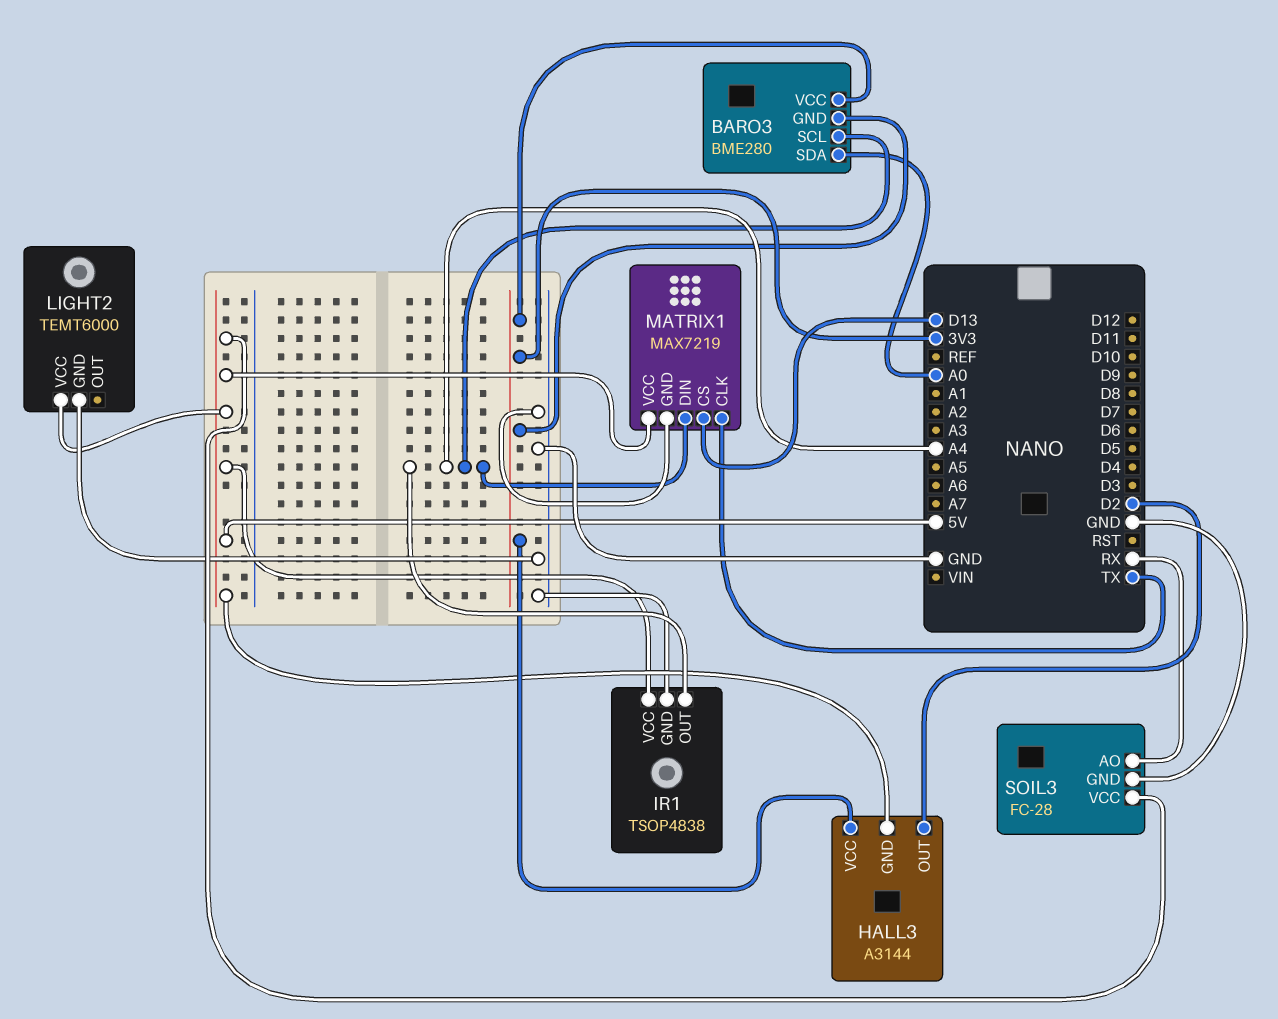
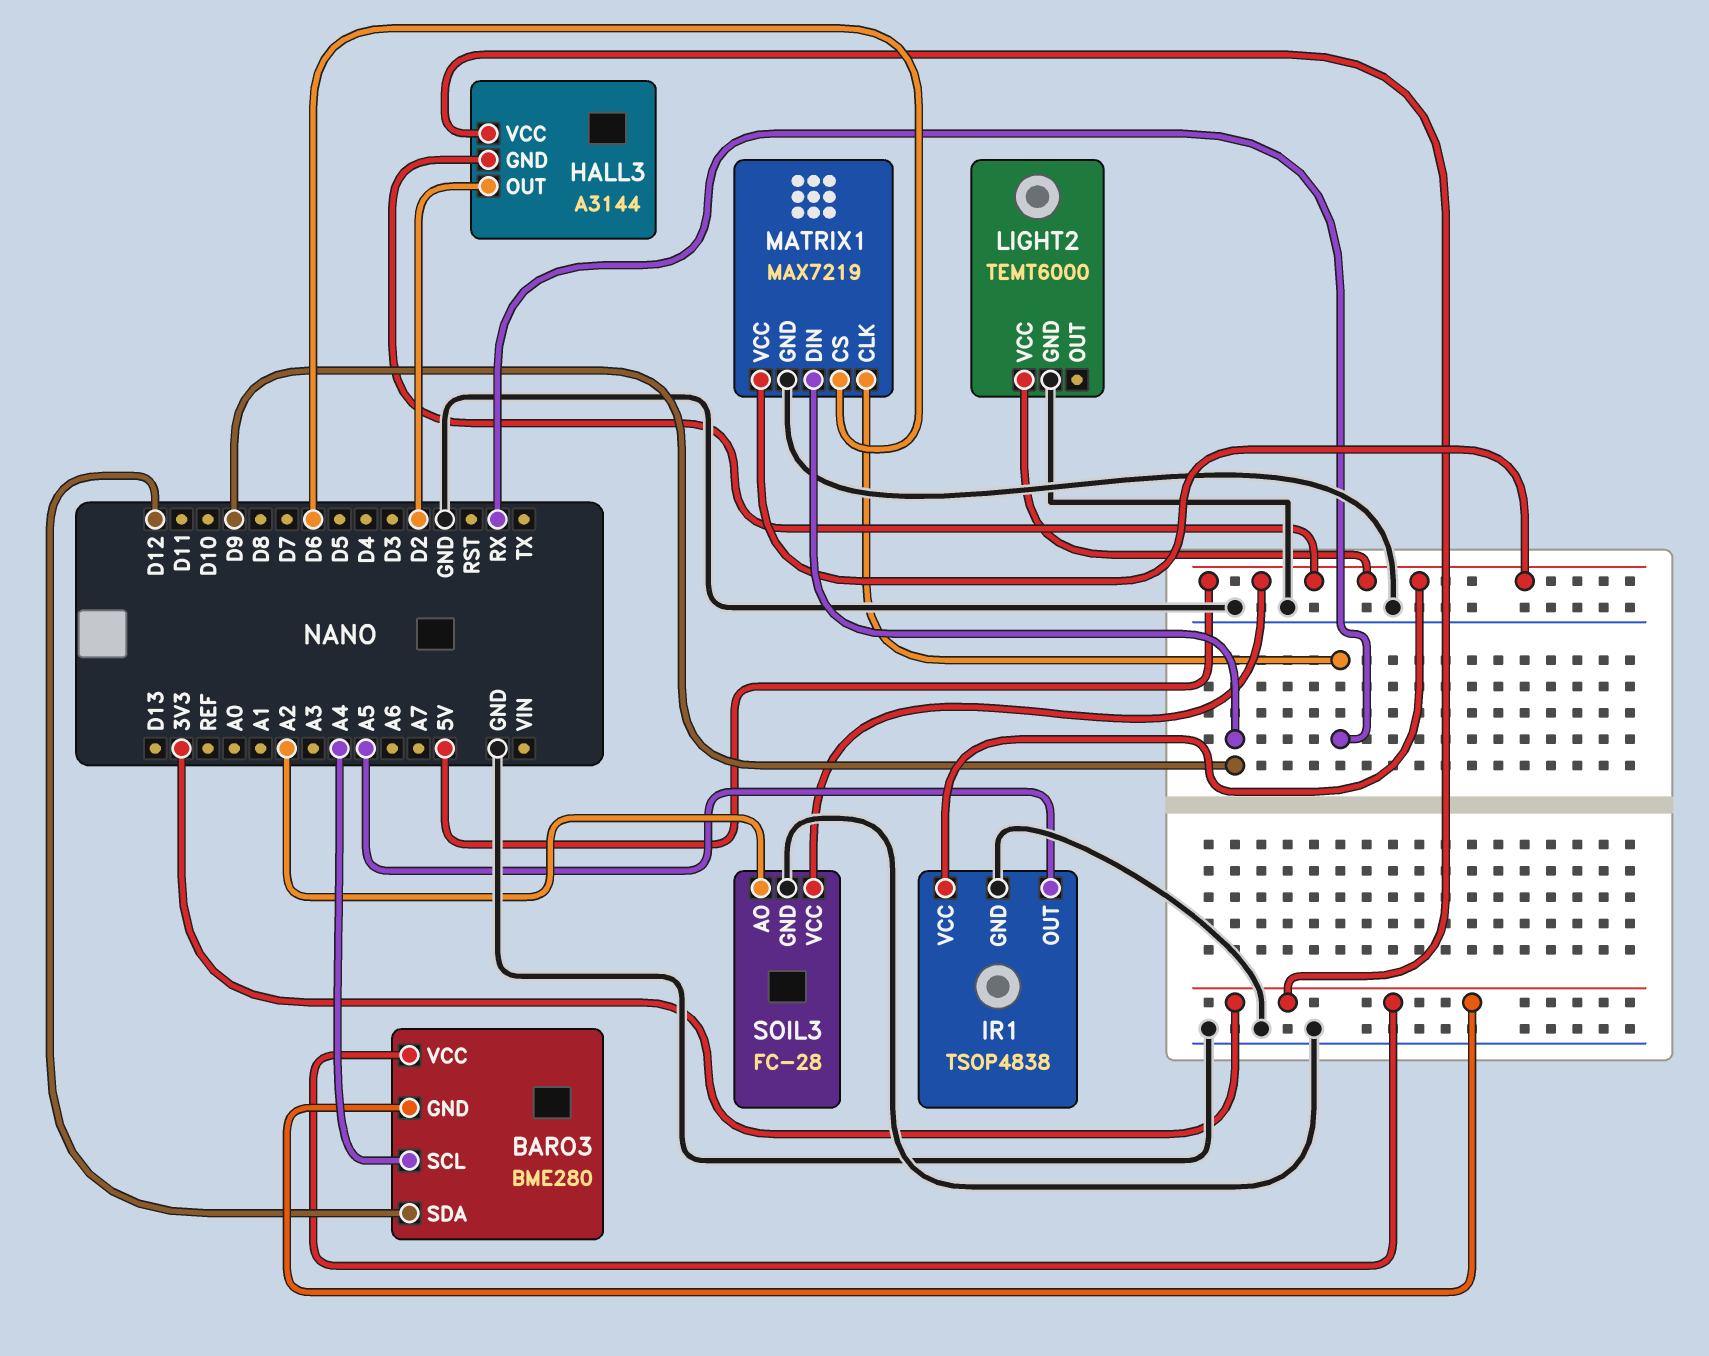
BARO3 pin SDA: A0 -> D12
IR1 pin OUT: A4 -> A5
MATRIX1 pin CLK: TX -> RX
MATRIX1 pin CS: D13 -> D6
MATRIX1 pin DIN: A4 -> D9
SOIL3 pin AO: RX -> A2

